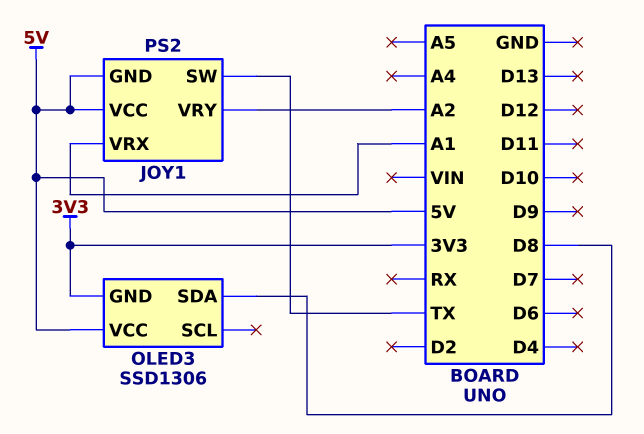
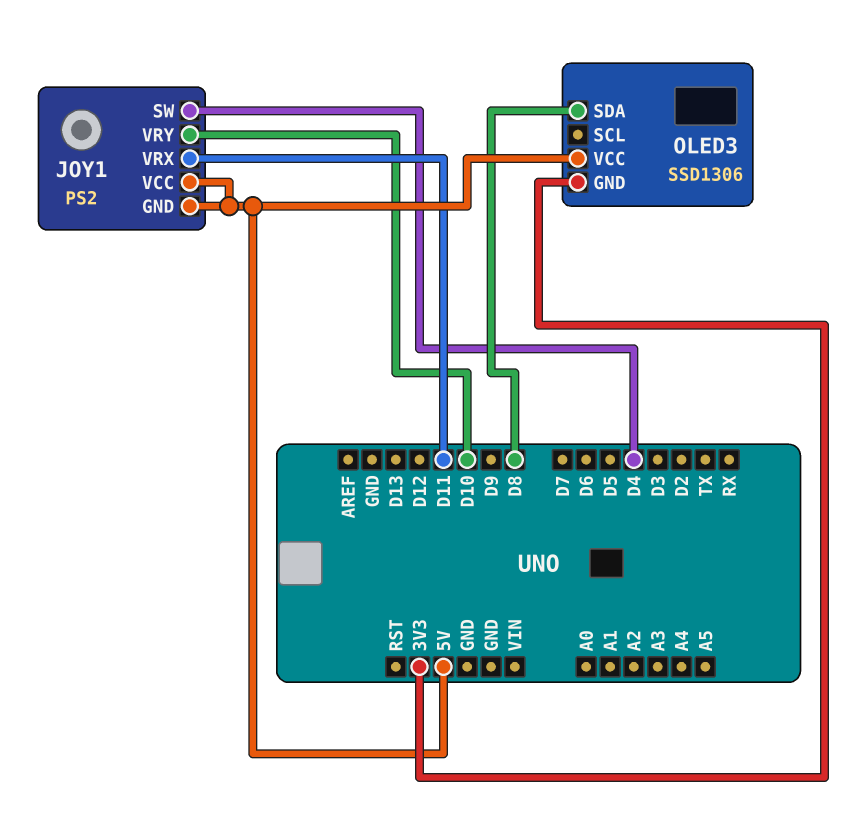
JOY1 pin SW: TX -> D4
JOY1 pin VRX: A1 -> D11
JOY1 pin VRY: A2 -> D10

